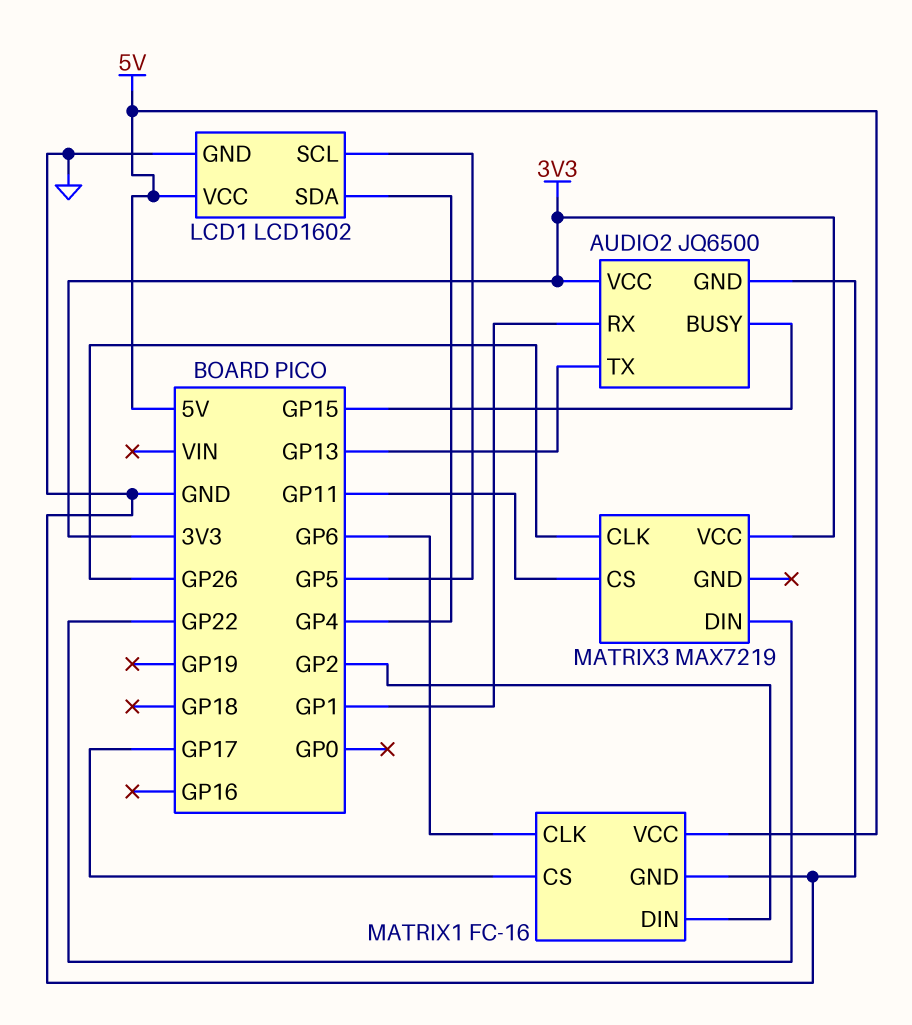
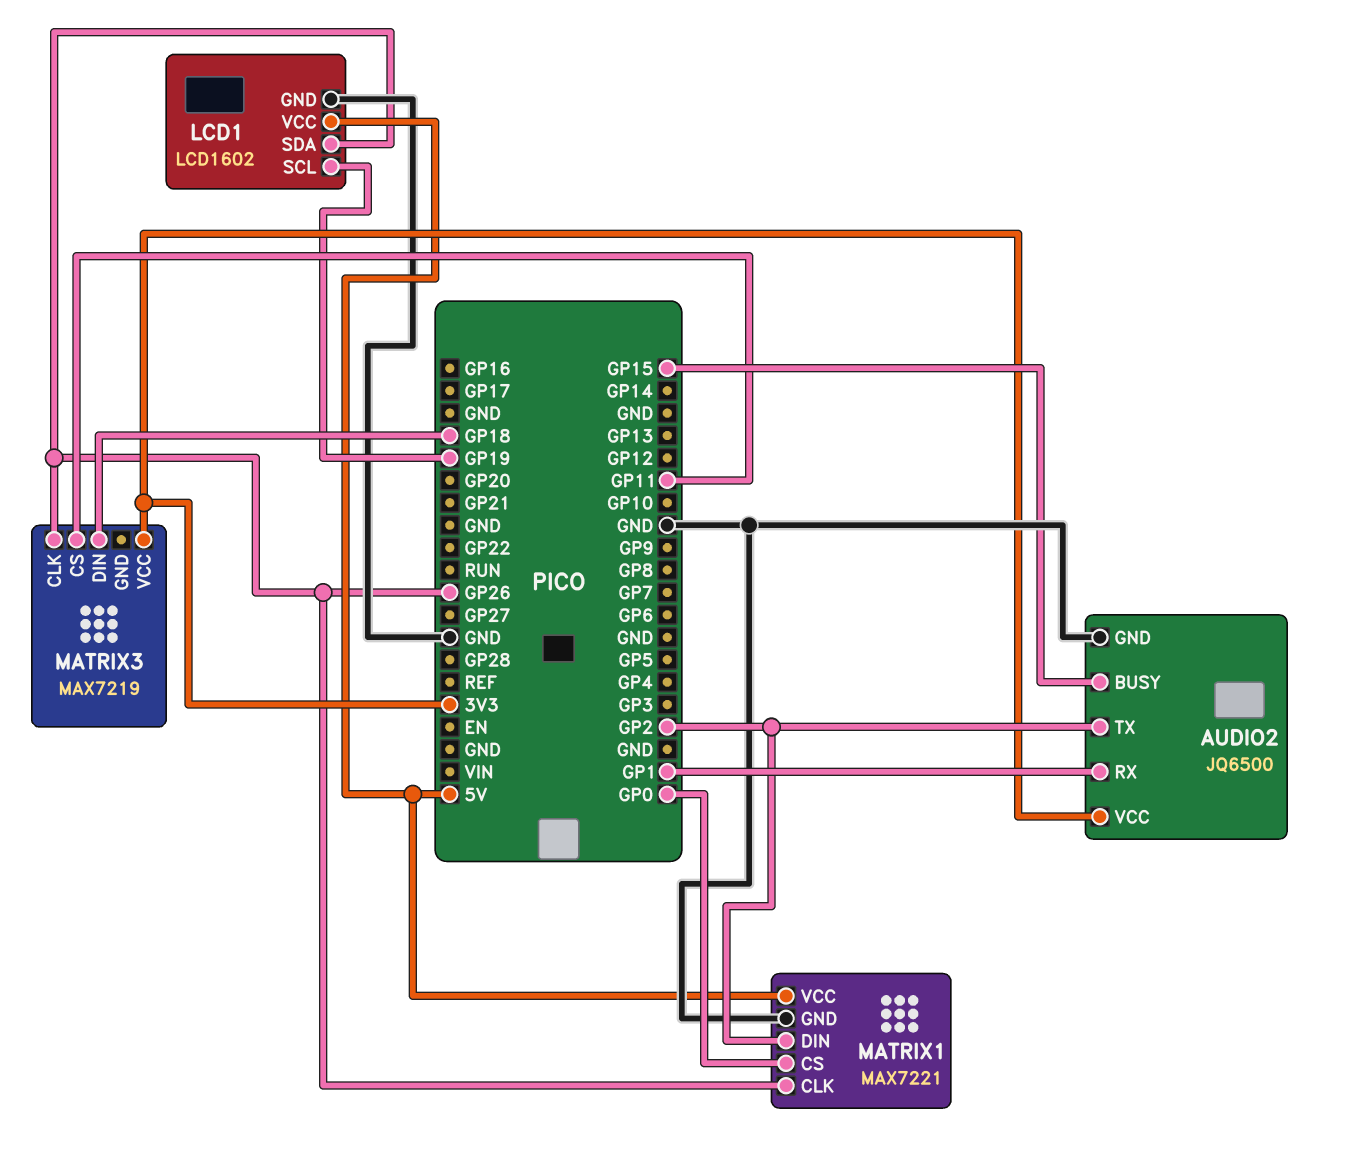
AUDIO2 pin TX: GP13 -> GP2
LCD1 pin SCL: GP5 -> GP19
LCD1 pin SDA: GP4 -> GP26
MATRIX1: FC-16 -> MAX7221
MATRIX1 pin CLK: GP6 -> GP26
MATRIX1 pin CS: GP17 -> GP0
MATRIX3 pin DIN: GP22 -> GP18

